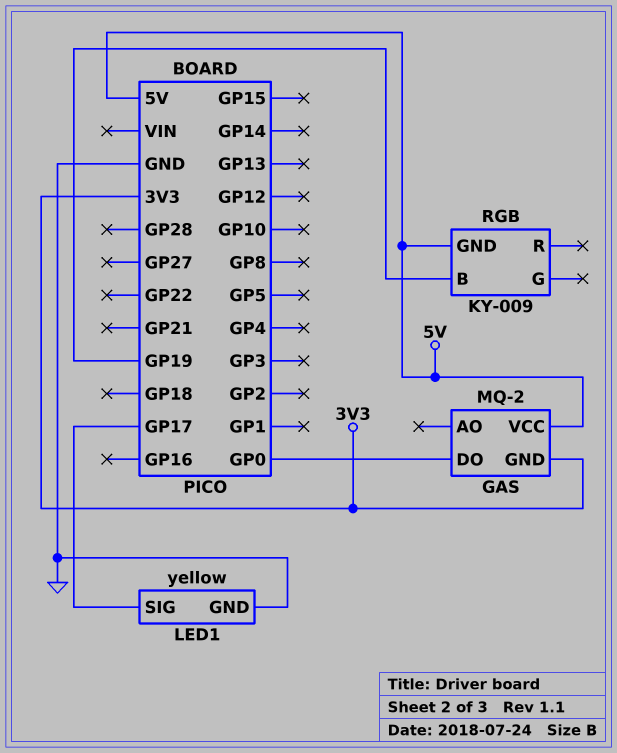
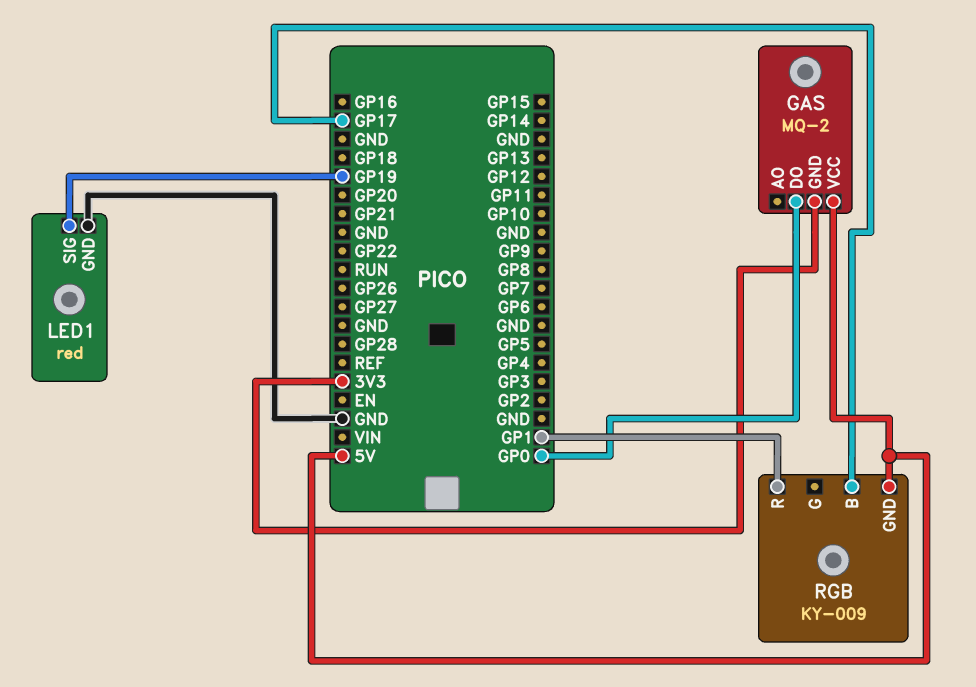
LED1: yellow -> red
LED1 pin SIG: GP17 -> GP19
RGB pin B: GP19 -> GP17
RGB pin R: none -> GP1

